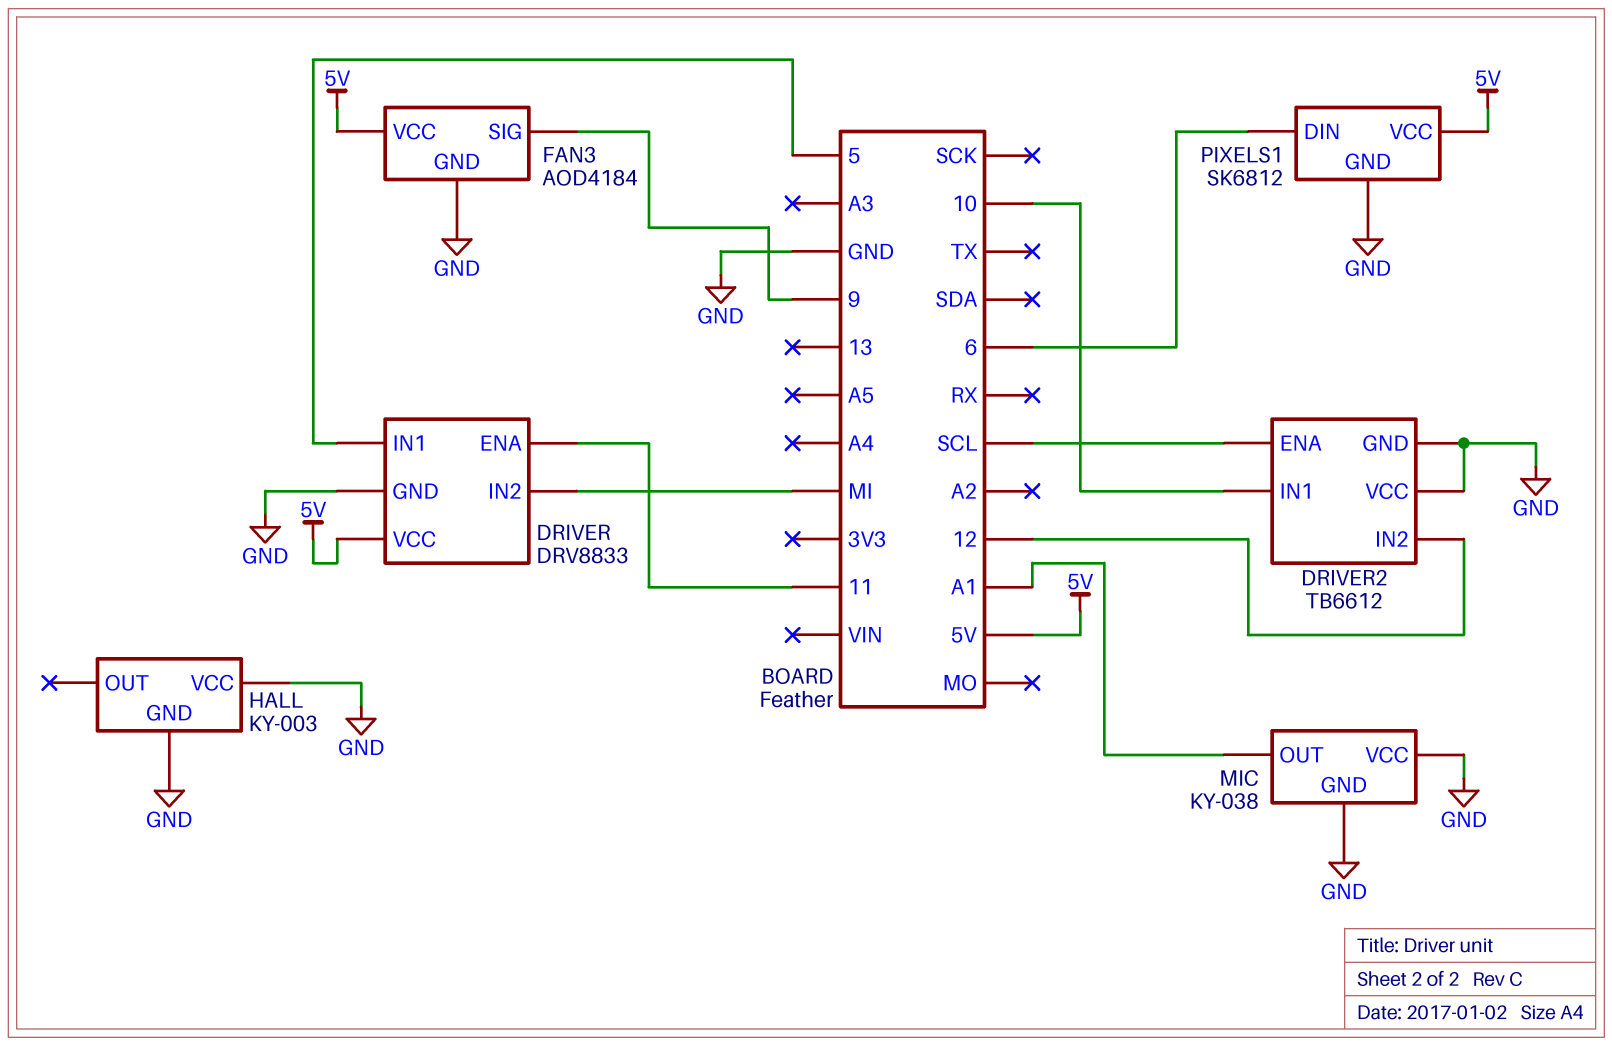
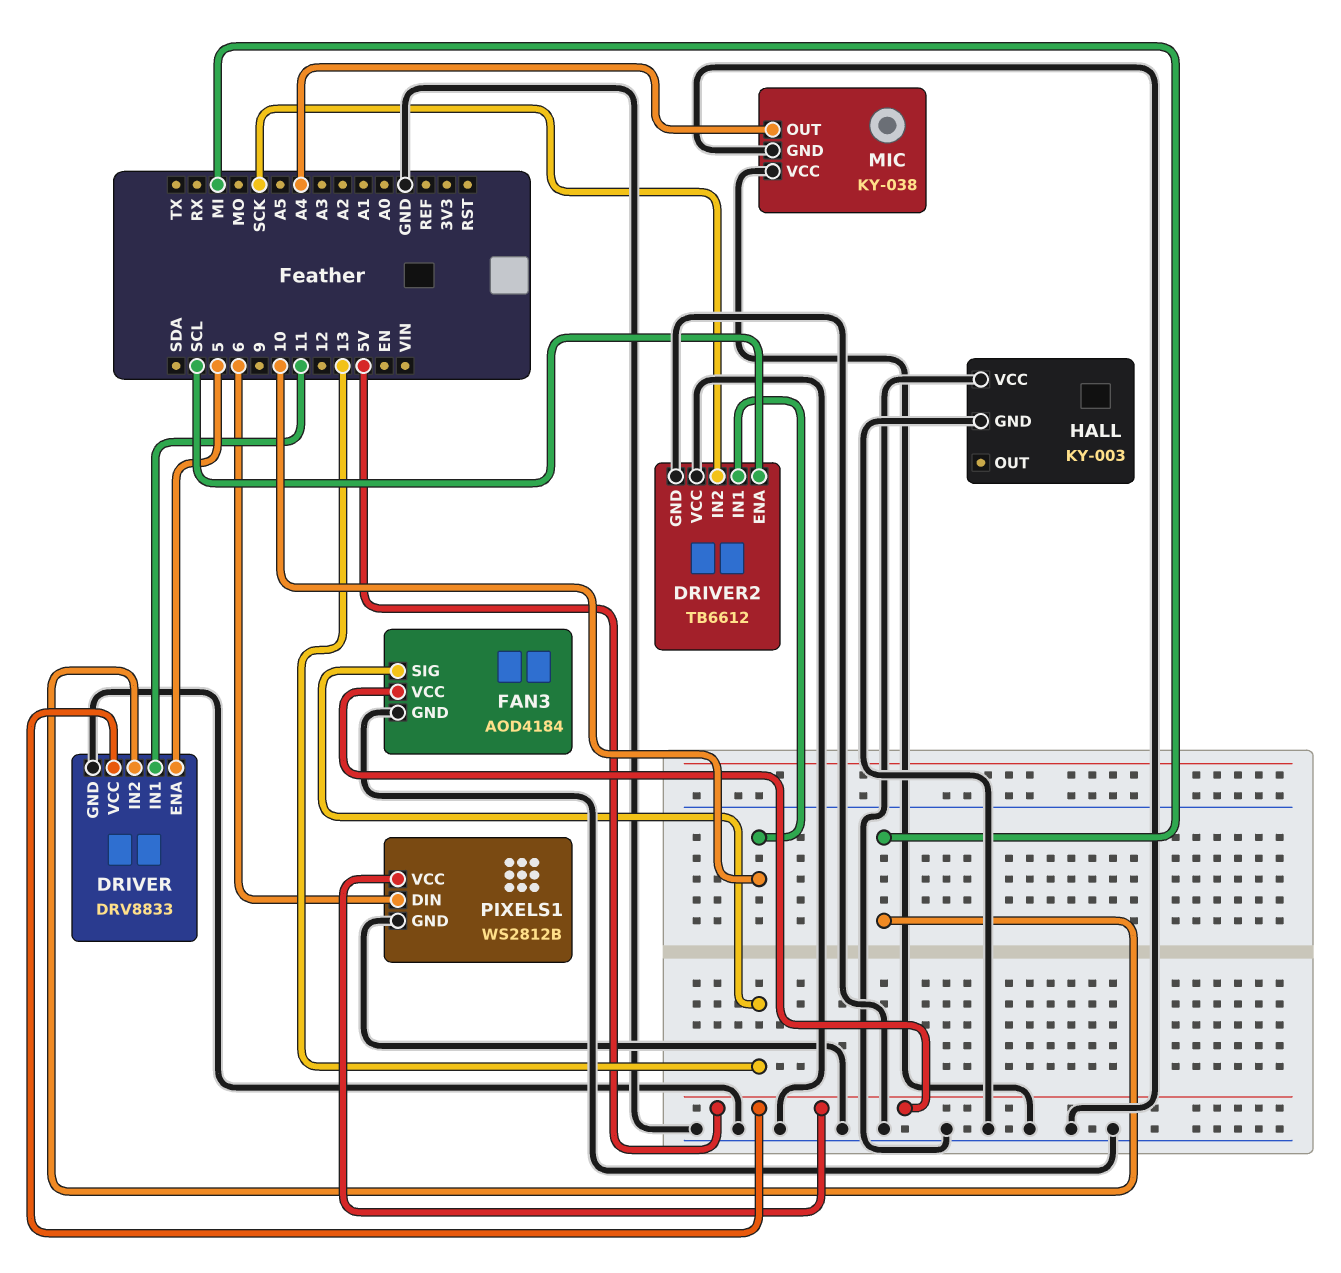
DRIVER pin ENA: 11 -> 5
DRIVER pin IN1: 5 -> 11
DRIVER2 pin IN2: 12 -> SCK
FAN3 pin SIG: 9 -> 13
MIC pin OUT: A1 -> A4
PIXELS1: SK6812 -> WS2812B

